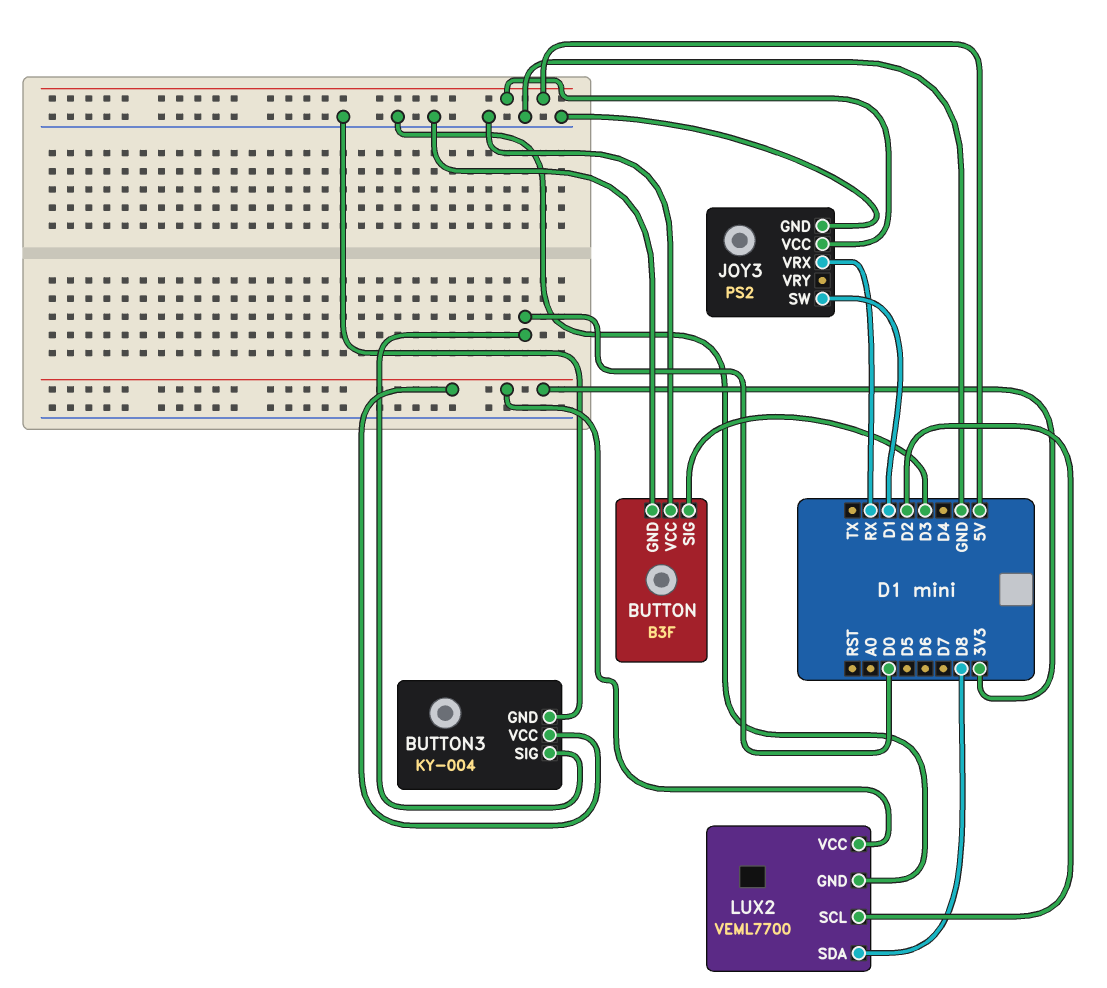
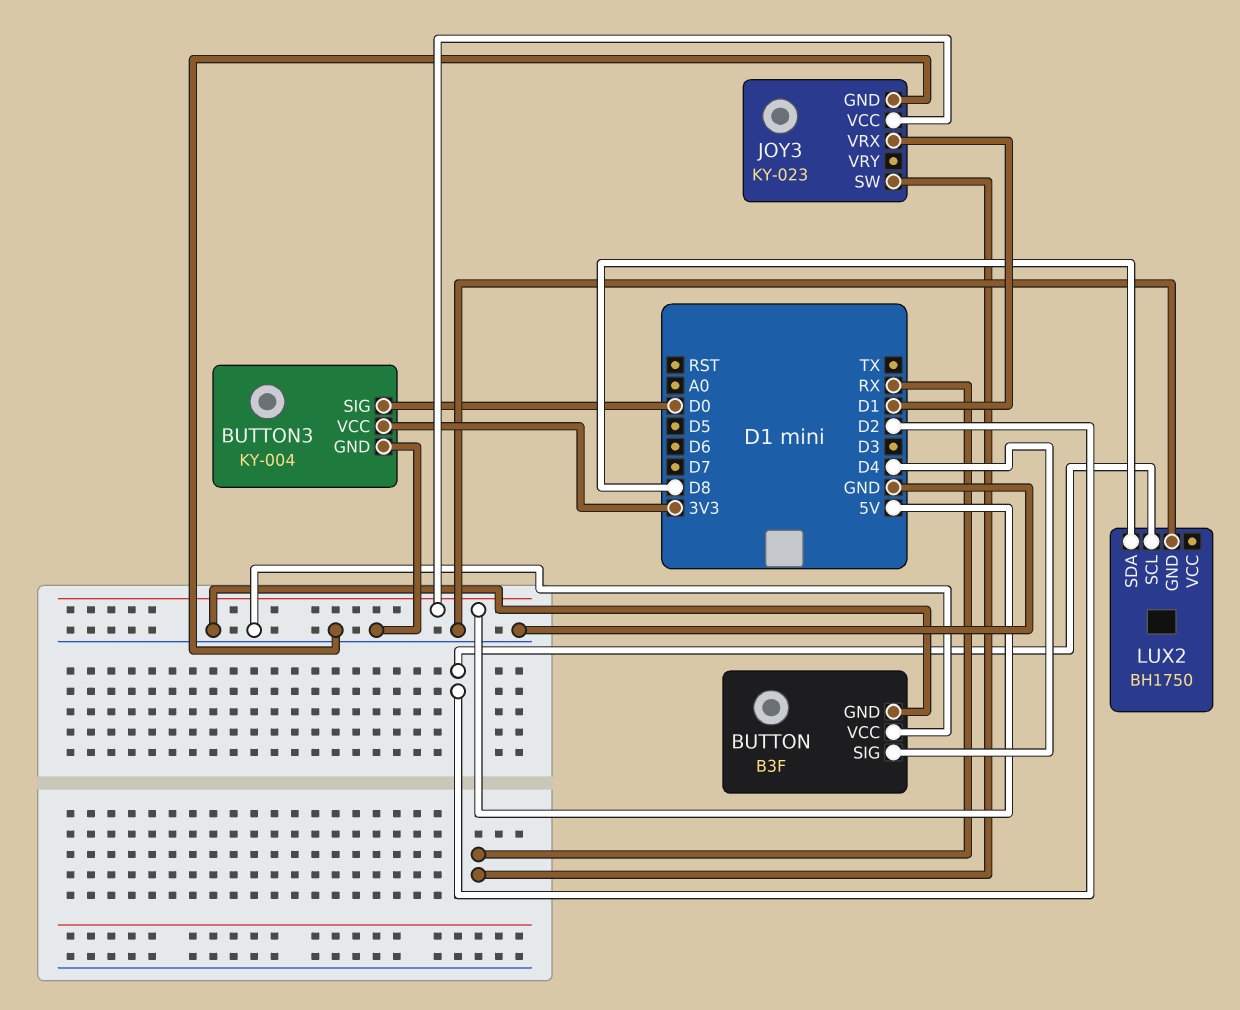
BUTTON pin SIG: D3 -> D4
JOY3: PS2 -> KY-023
JOY3 pin SW: D1 -> RX
JOY3 pin VRX: RX -> D1
LUX2: VEML7700 -> BH1750
LUX2 pin VCC: 3V3 -> none

